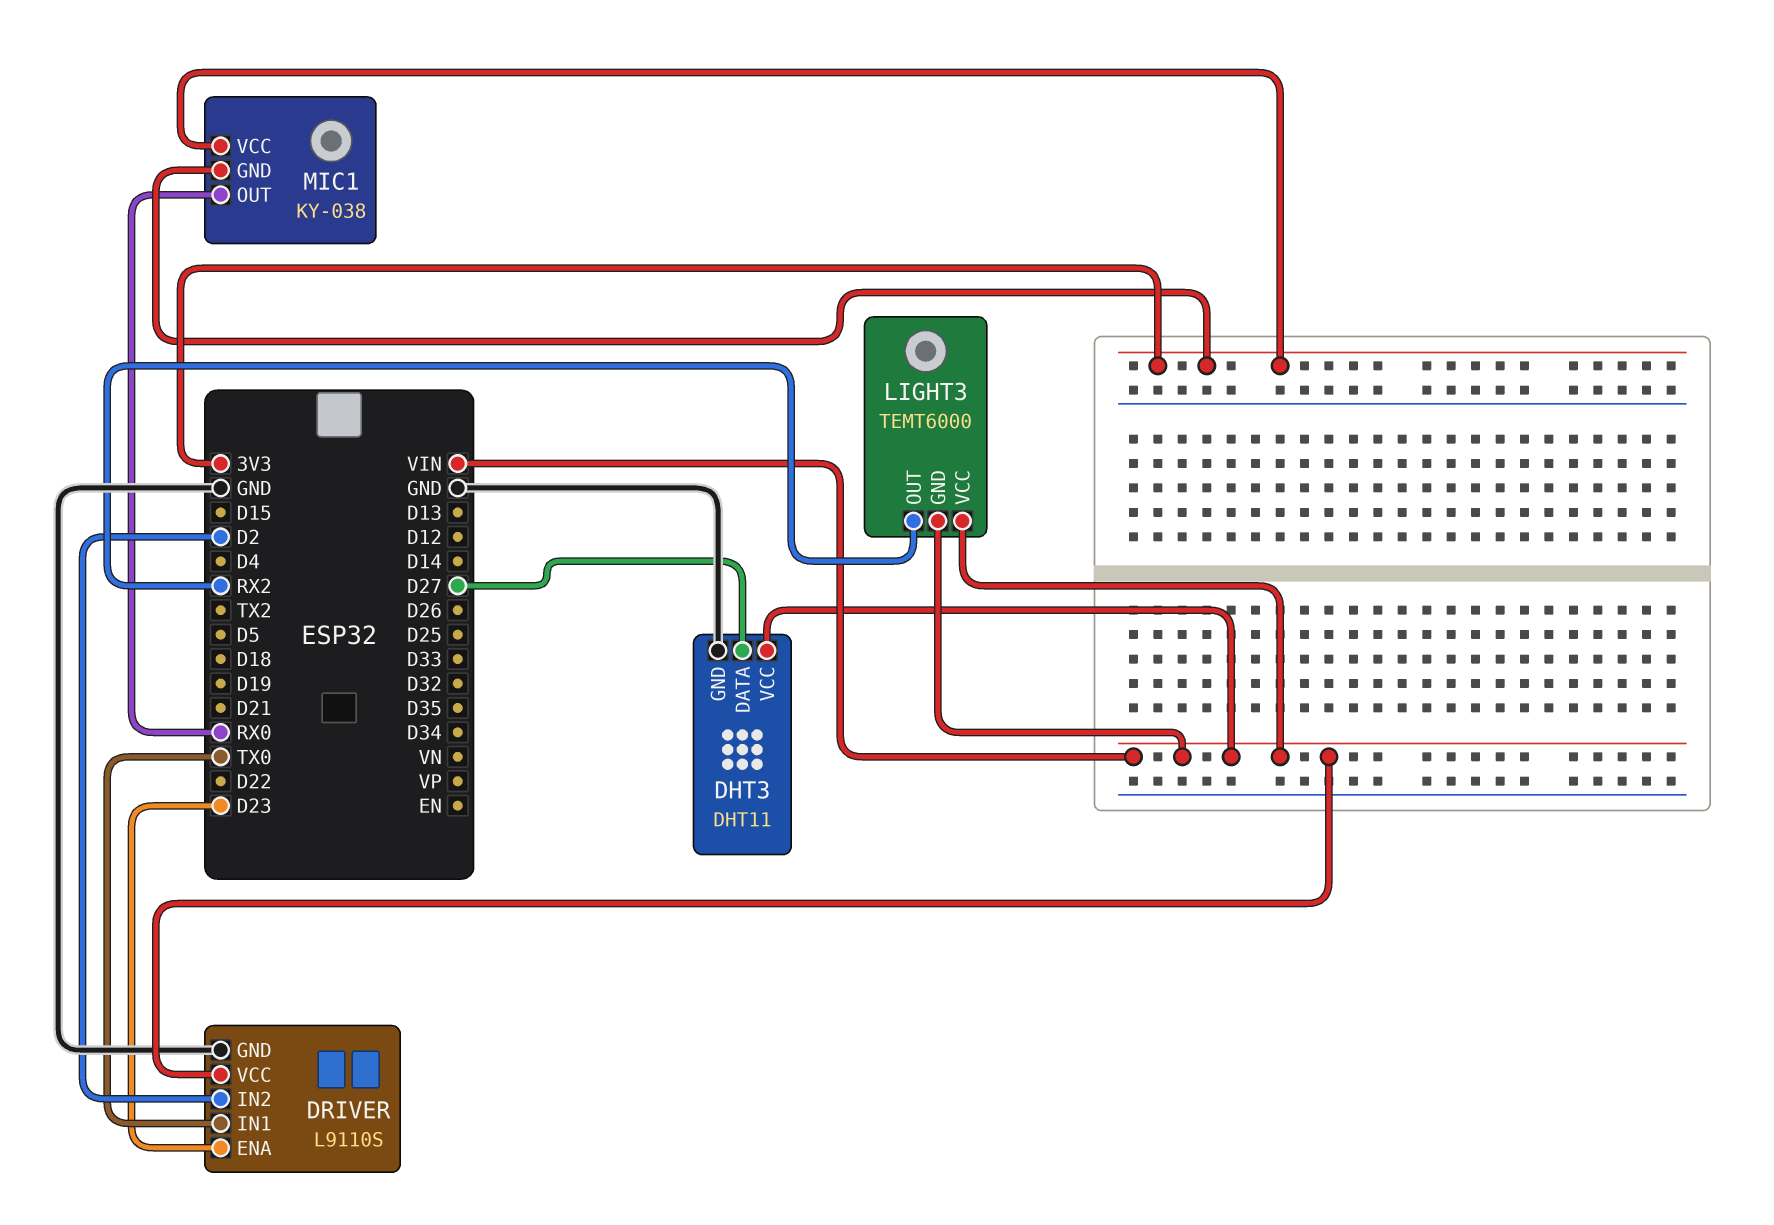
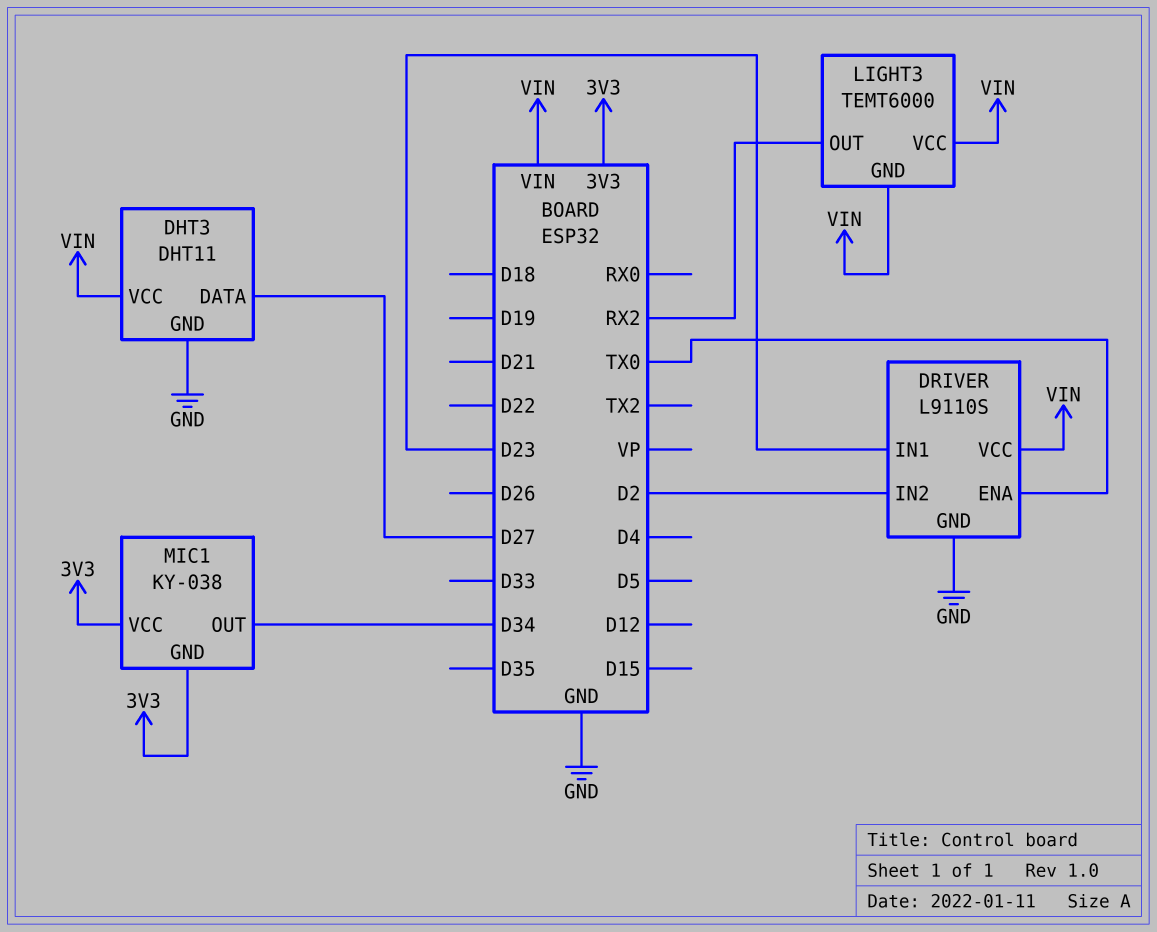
DRIVER pin ENA: D23 -> TX0
DRIVER pin IN1: TX0 -> D23
MIC1 pin OUT: RX0 -> D34

